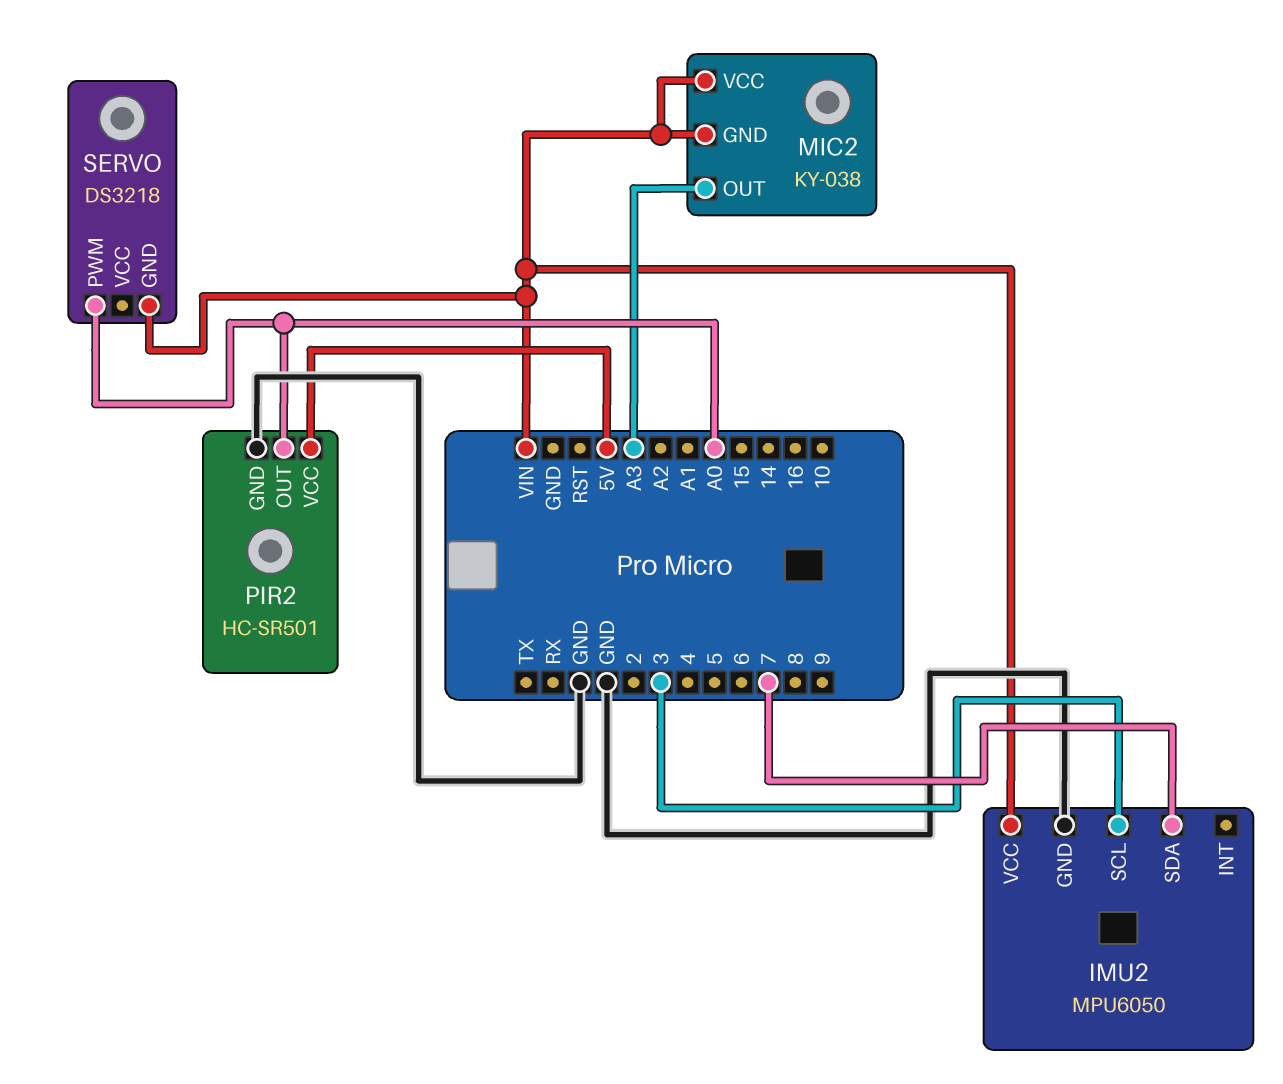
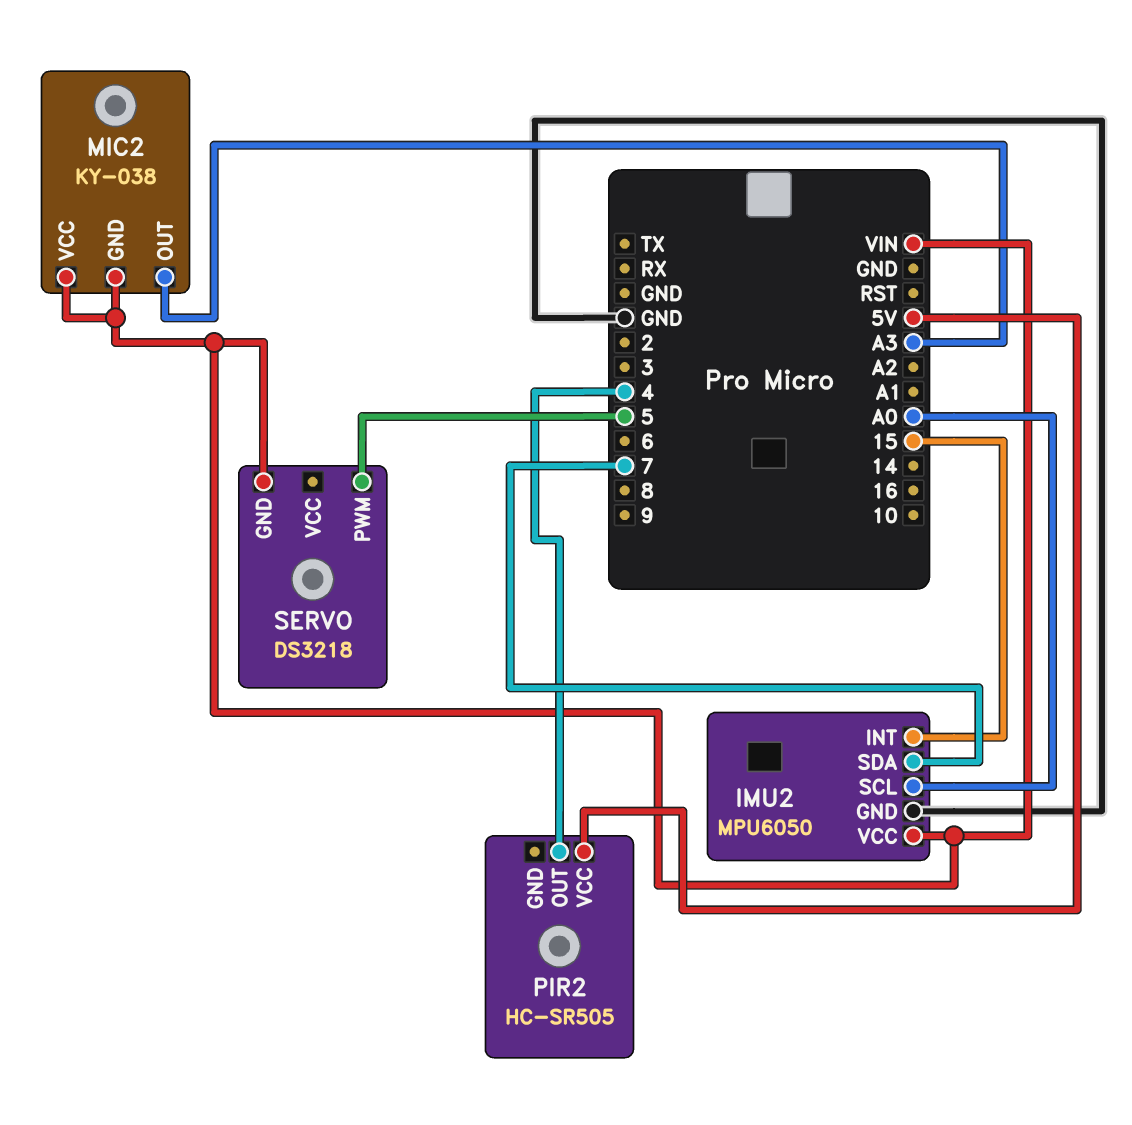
IMU2 pin INT: none -> 15
IMU2 pin SCL: 3 -> A0
PIR2: HC-SR501 -> HC-SR505
PIR2 pin GND: GND -> none
PIR2 pin OUT: A0 -> 4
SERVO pin PWM: A0 -> 5

